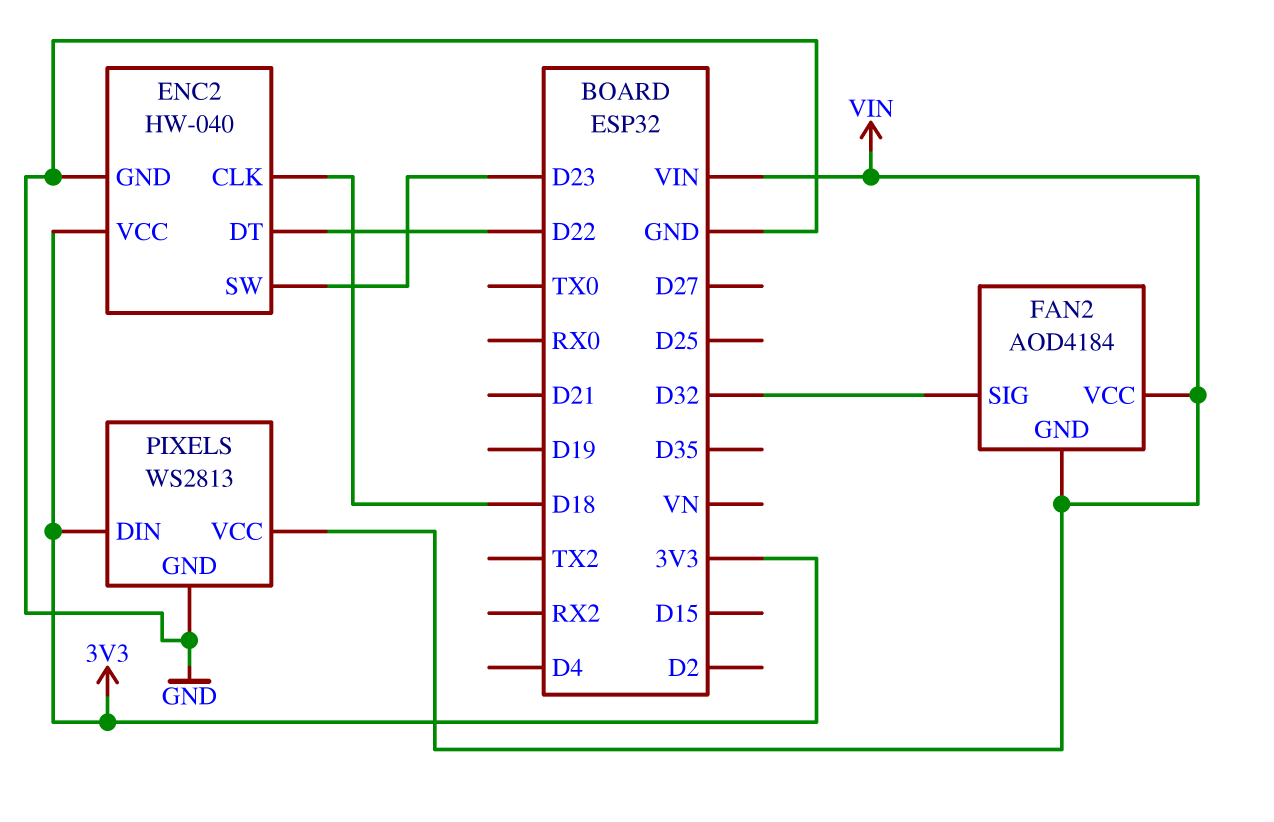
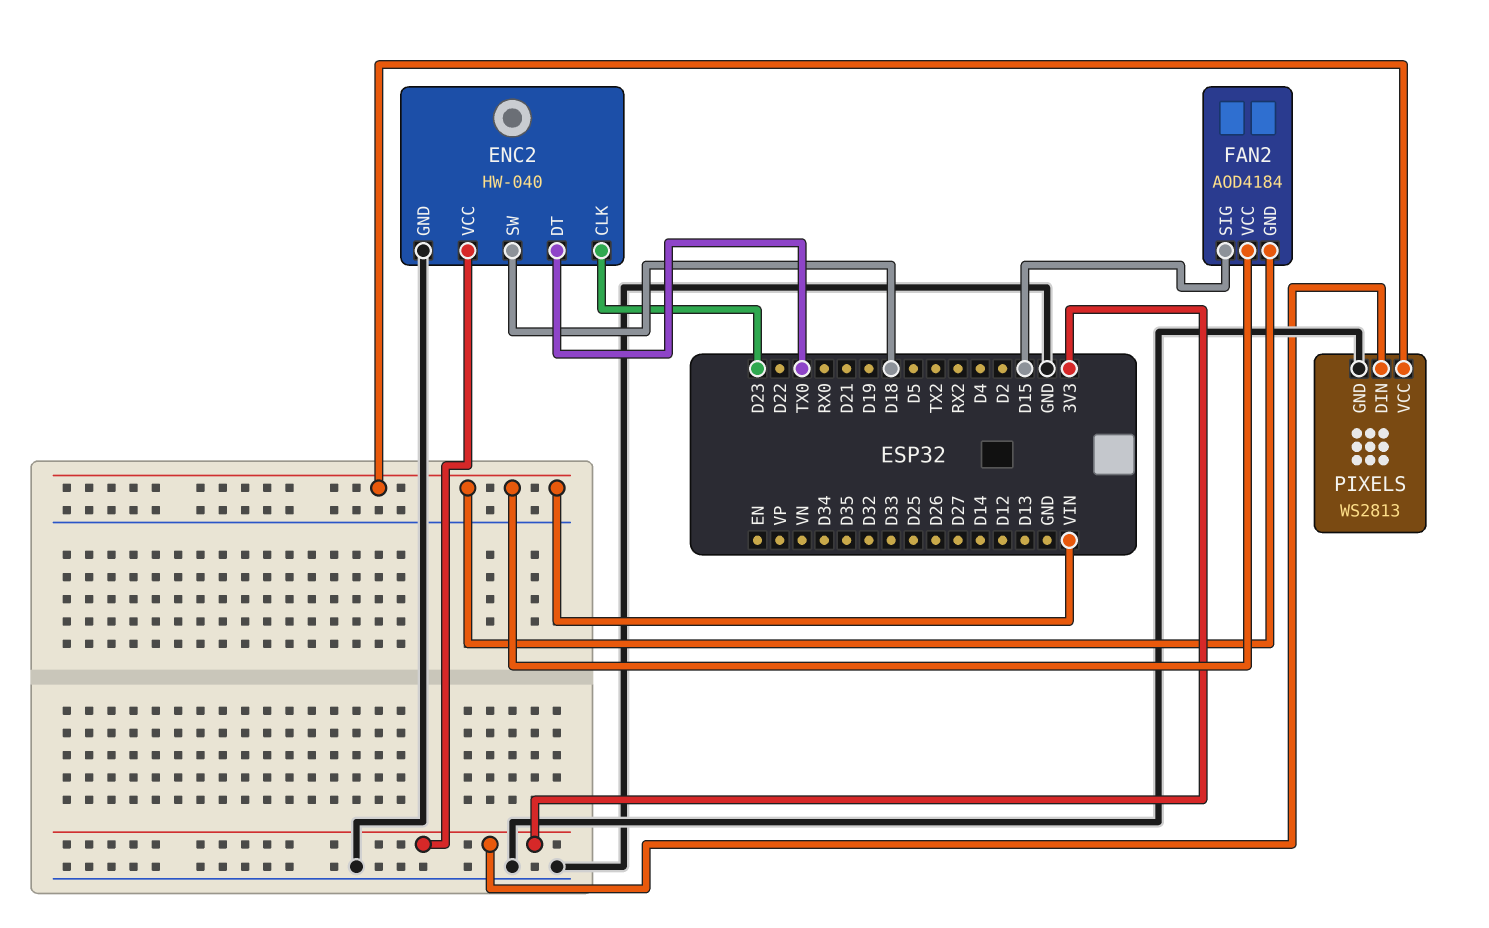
ENC2 pin CLK: D18 -> D23
ENC2 pin DT: D22 -> TX0
ENC2 pin SW: D23 -> D18
FAN2 pin SIG: D32 -> D15

